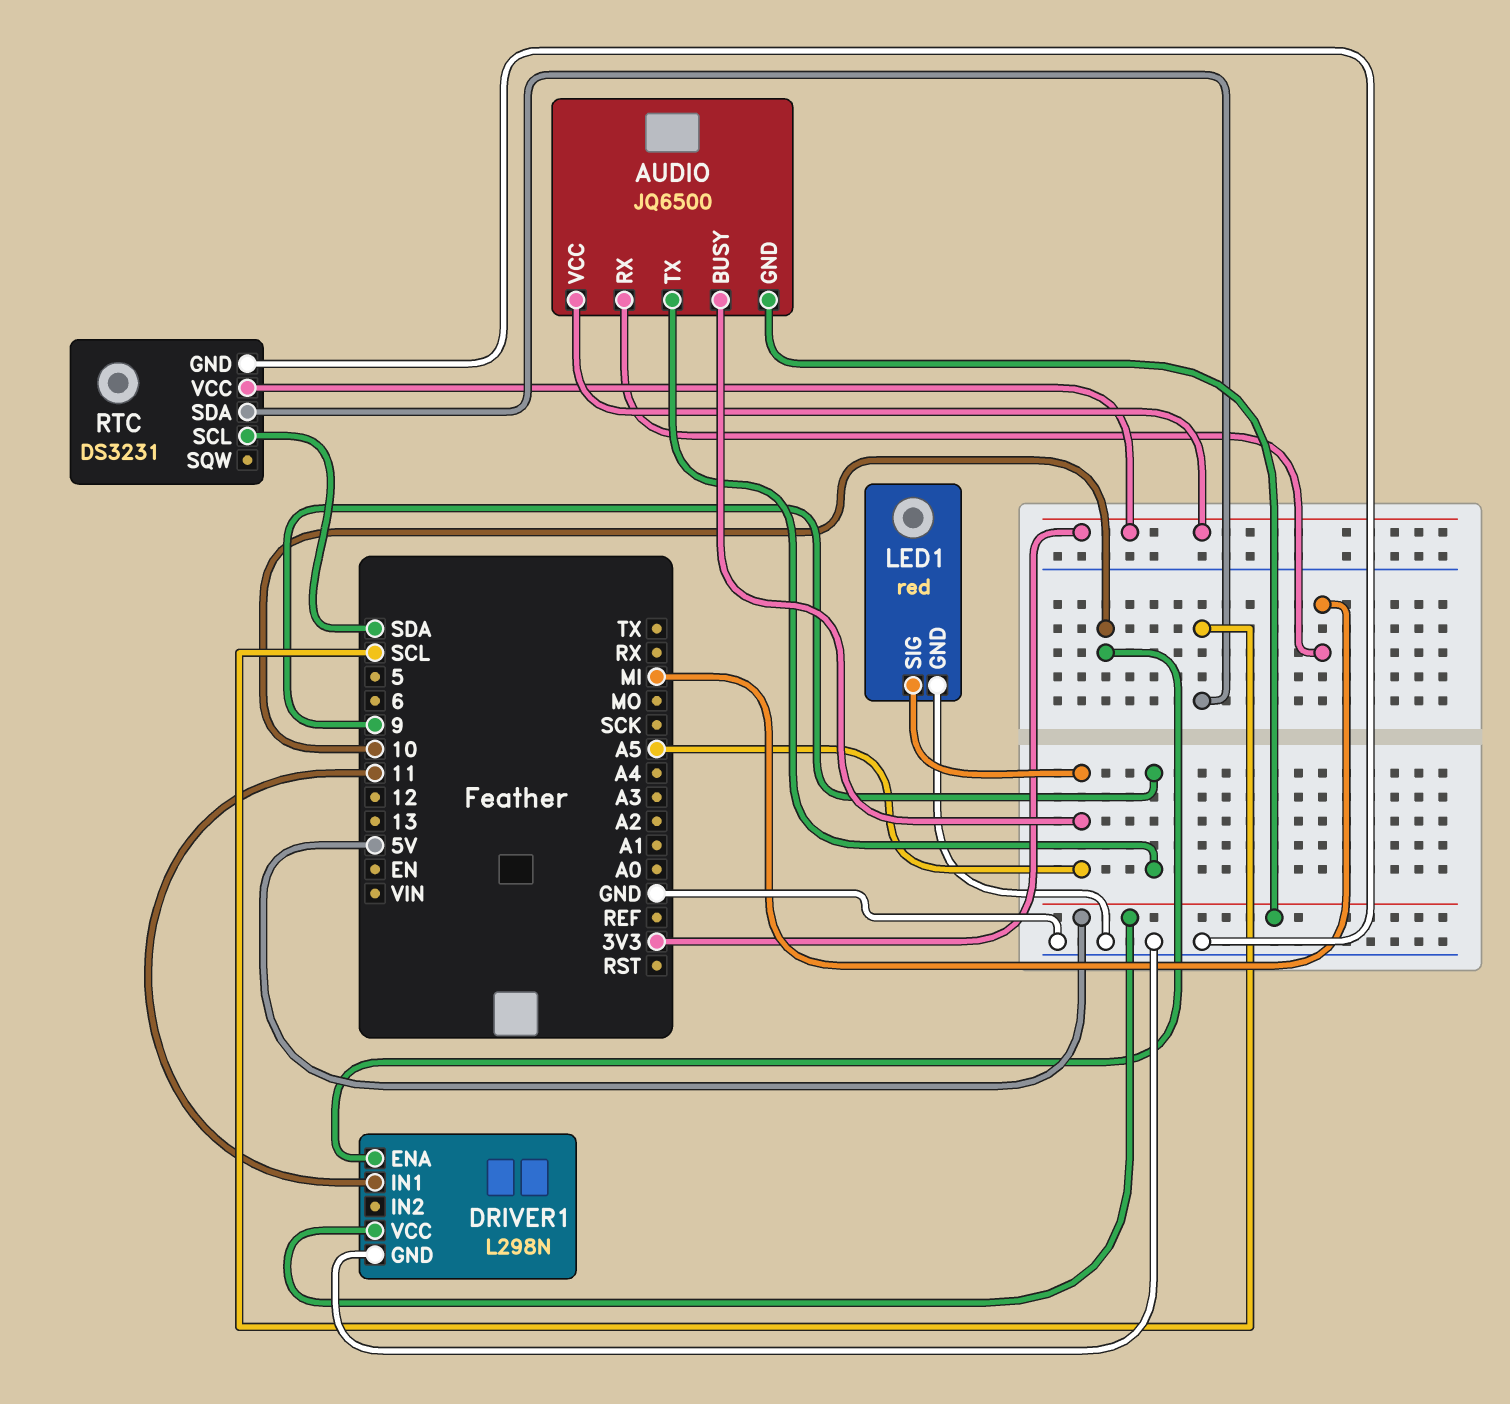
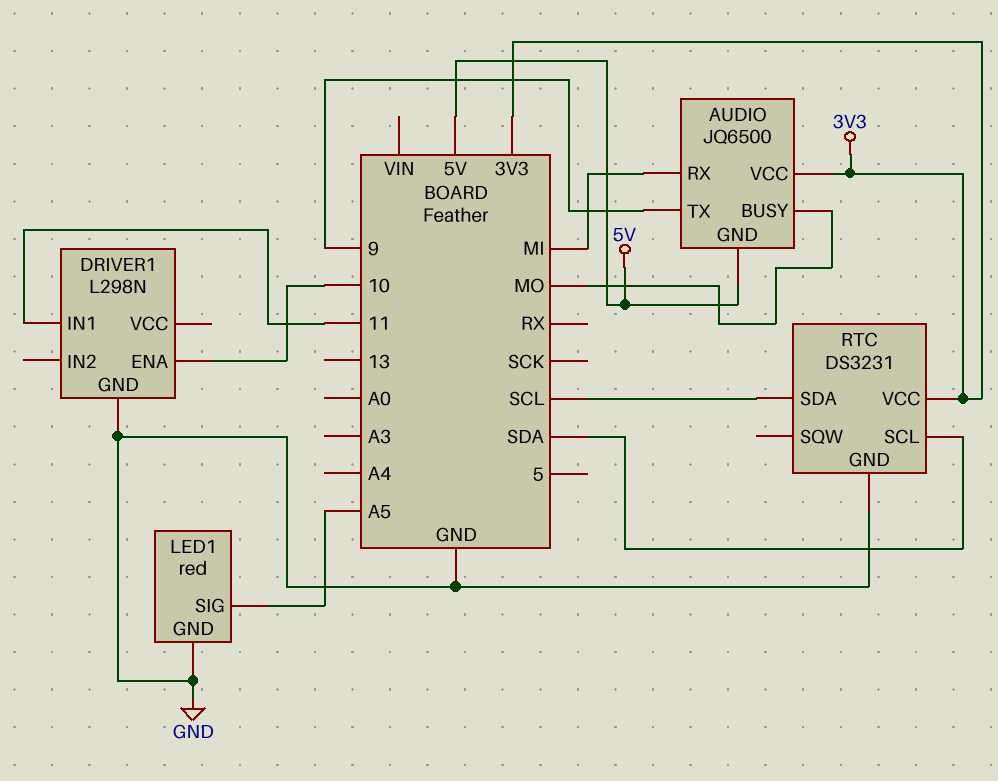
AUDIO pin BUSY: A5 -> MO
DRIVER1 pin VCC: 5V -> none

